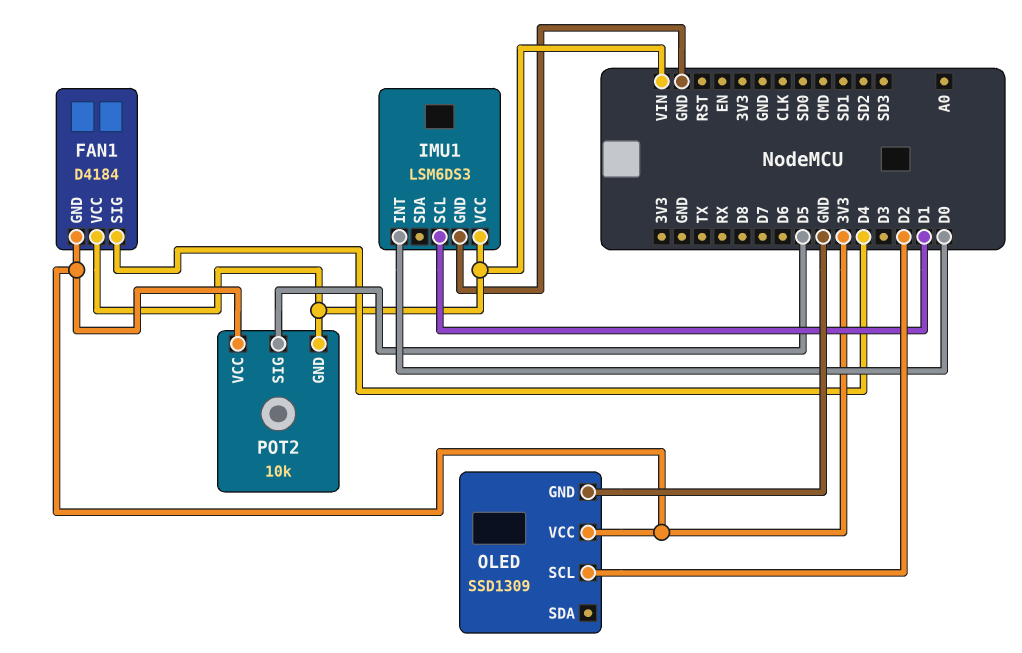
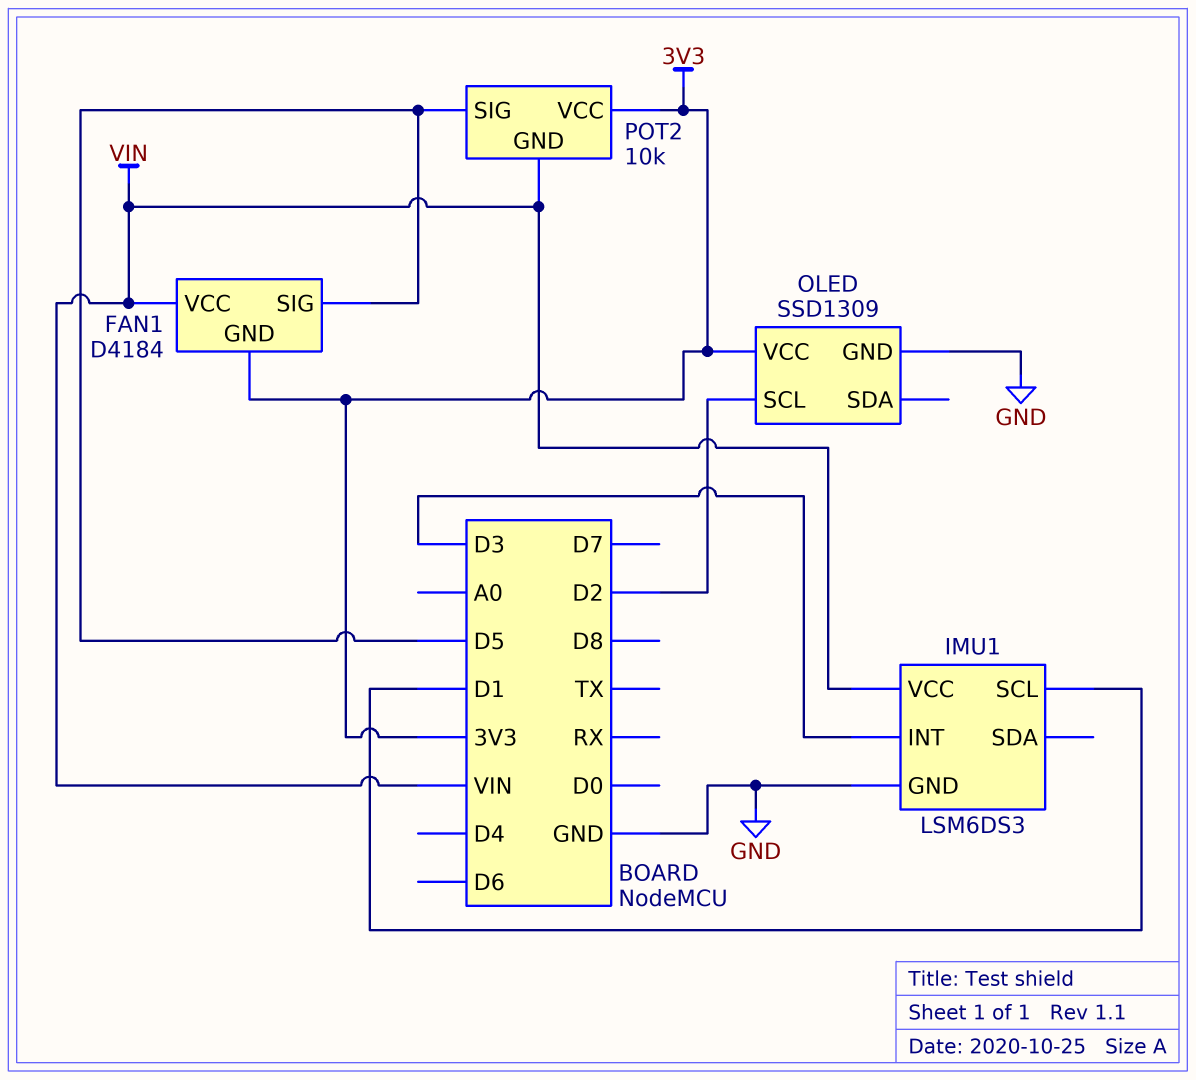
FAN1 pin SIG: D4 -> D5
IMU1 pin INT: D0 -> D3

